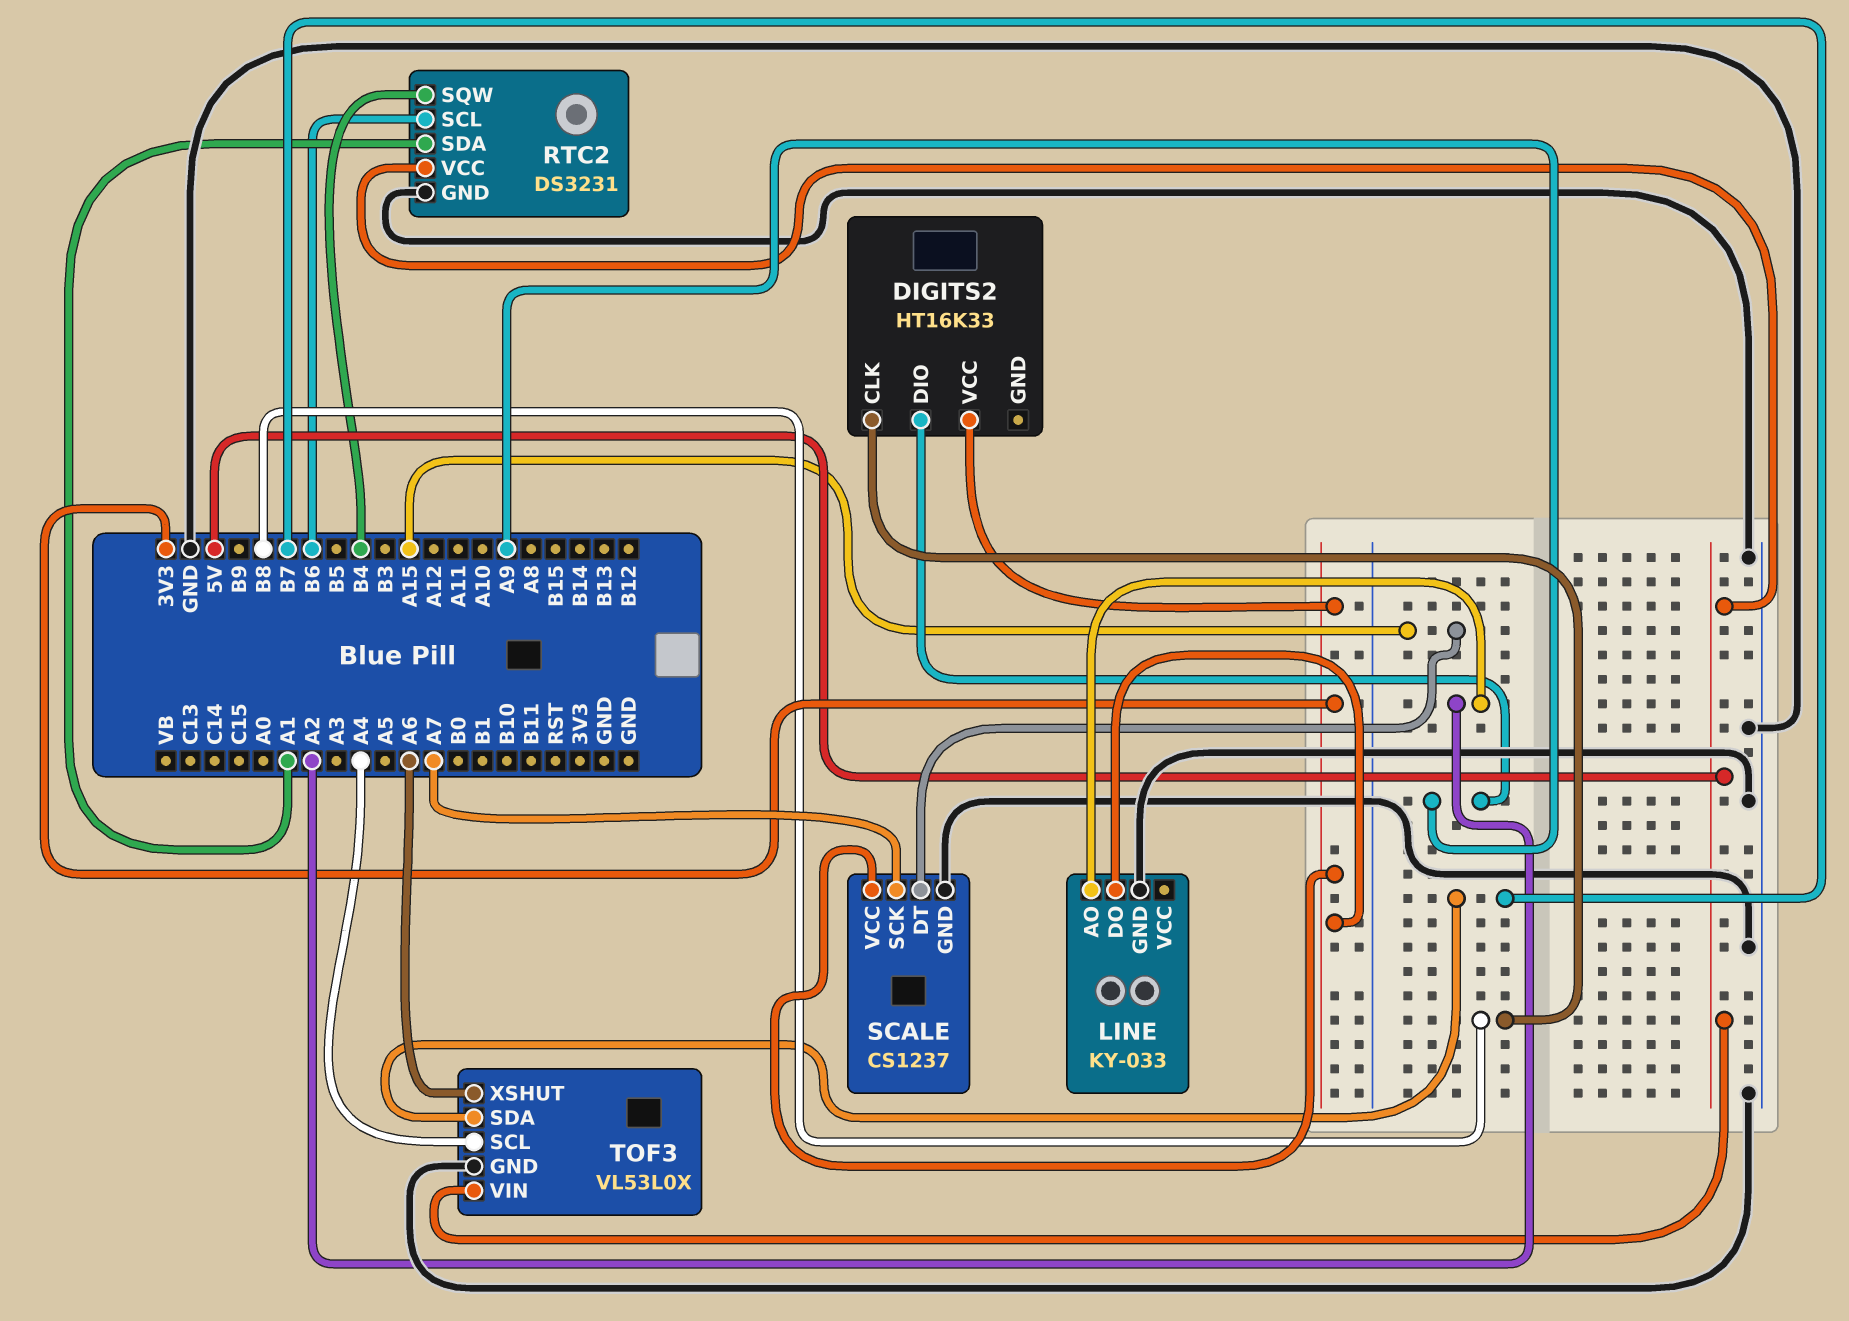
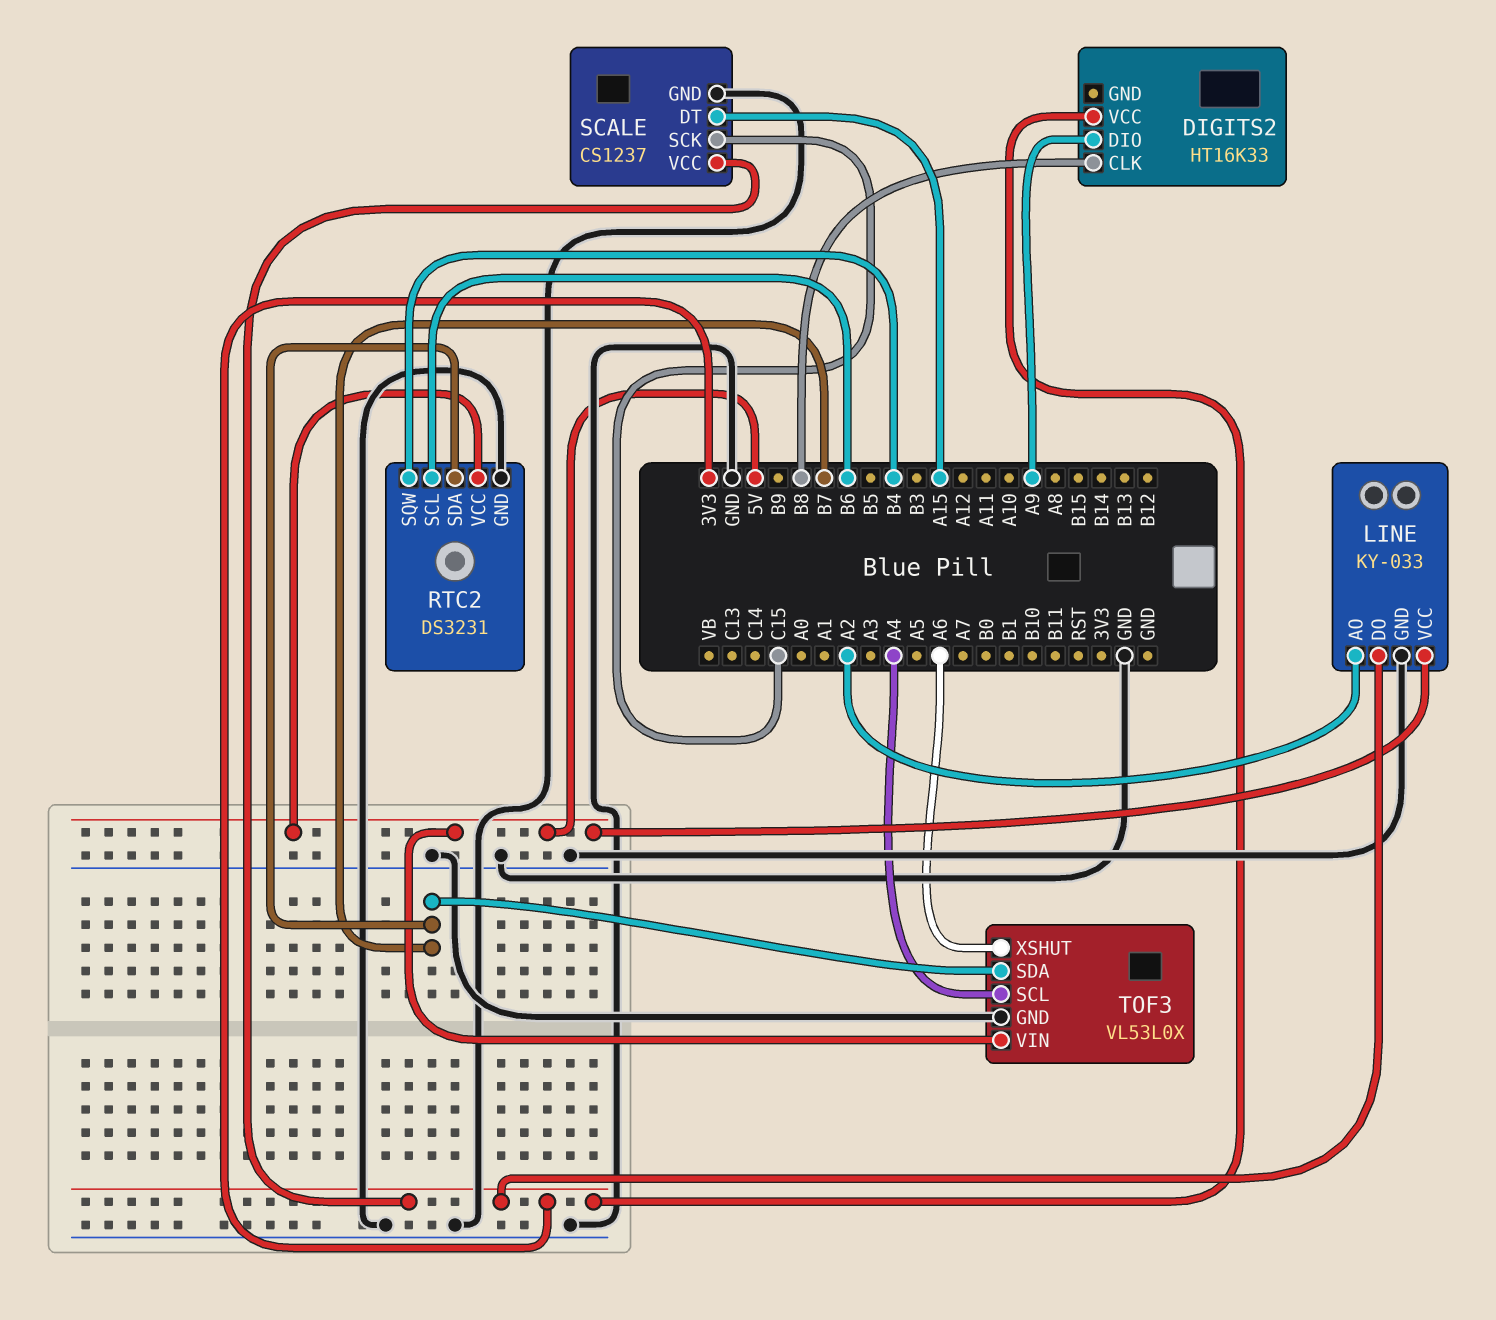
LINE pin VCC: none -> 5V
RTC2 pin SDA: A1 -> B7
SCALE pin SCK: A7 -> C15

